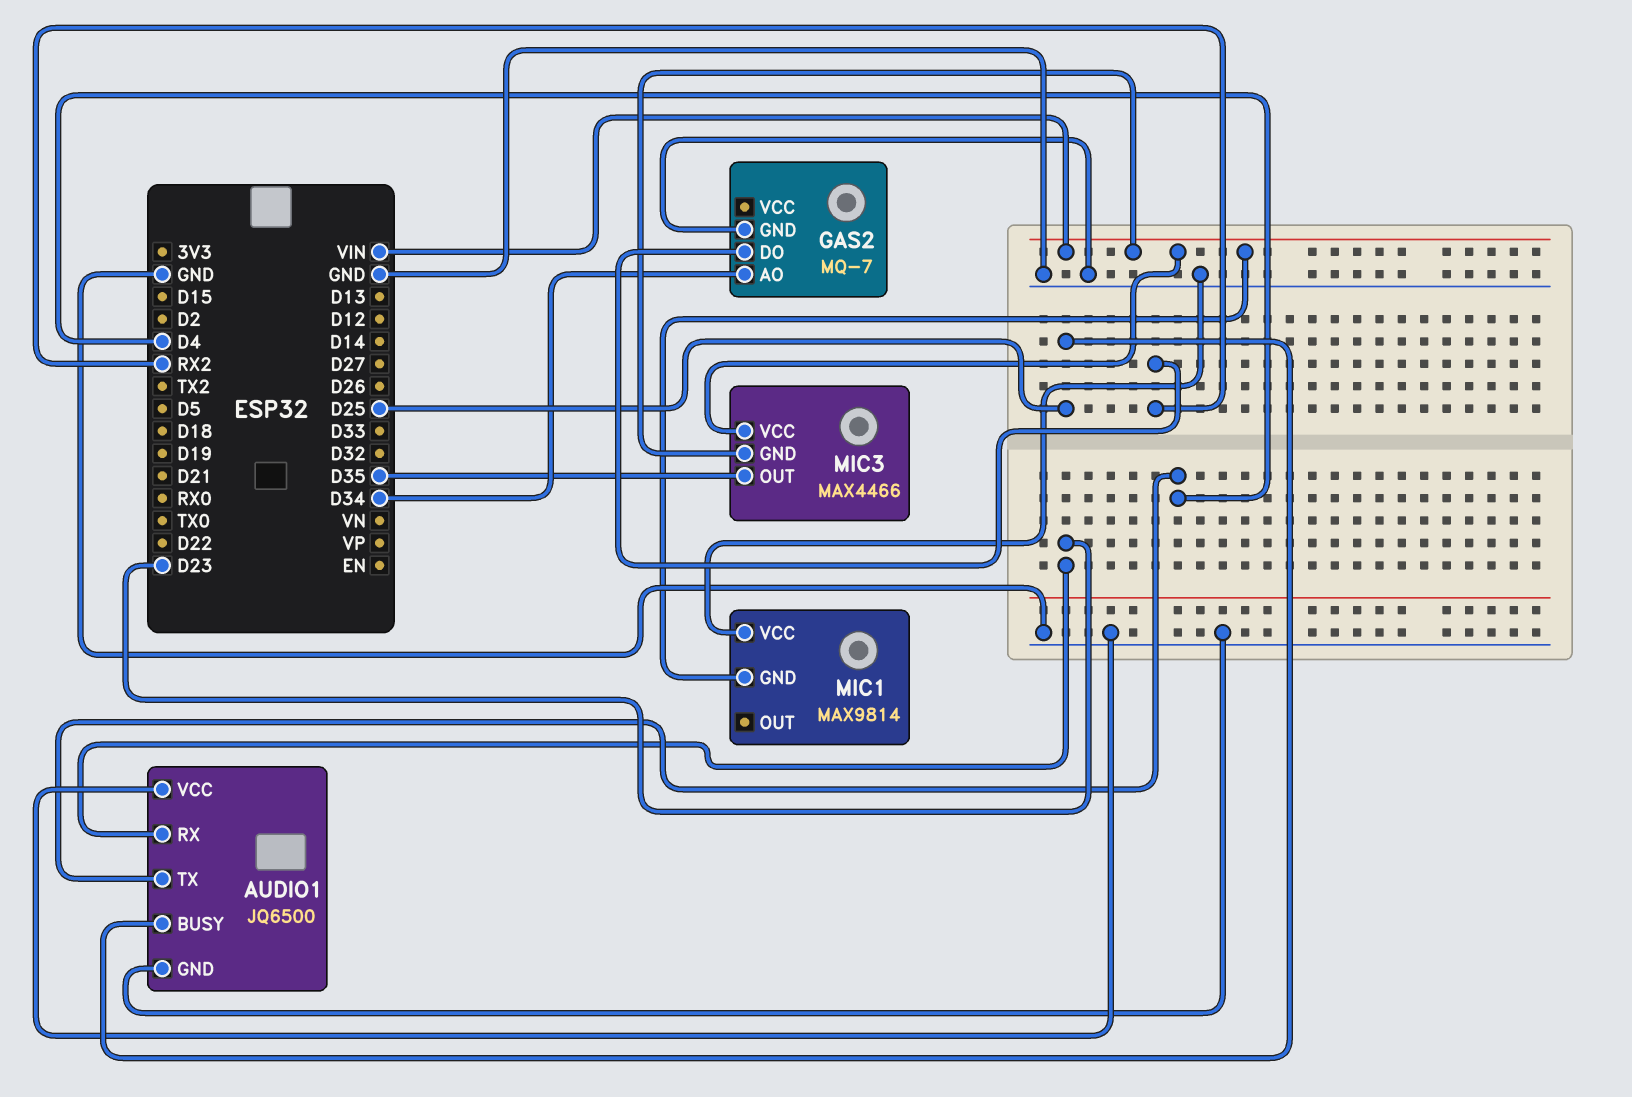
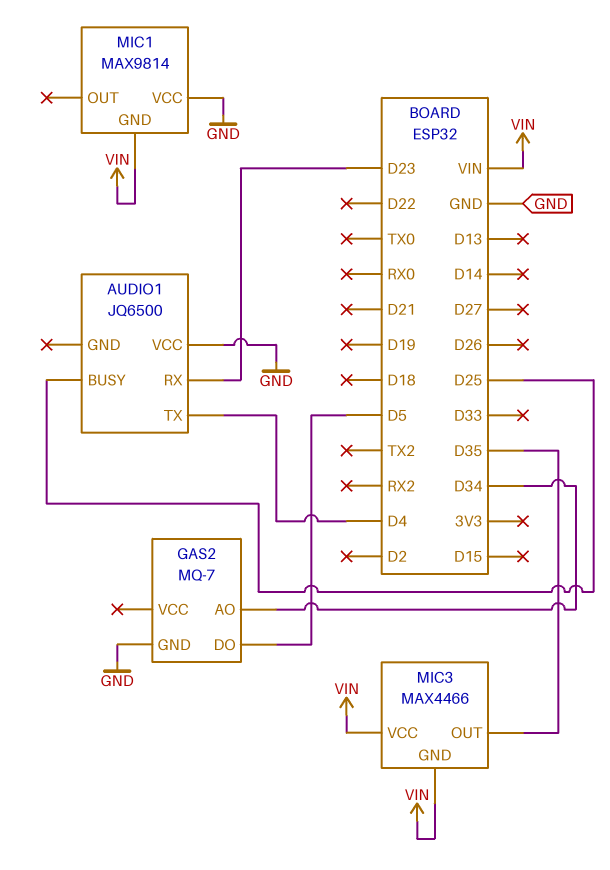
AUDIO1 pin GND: GND -> none
GAS2 pin DO: RX2 -> D5

